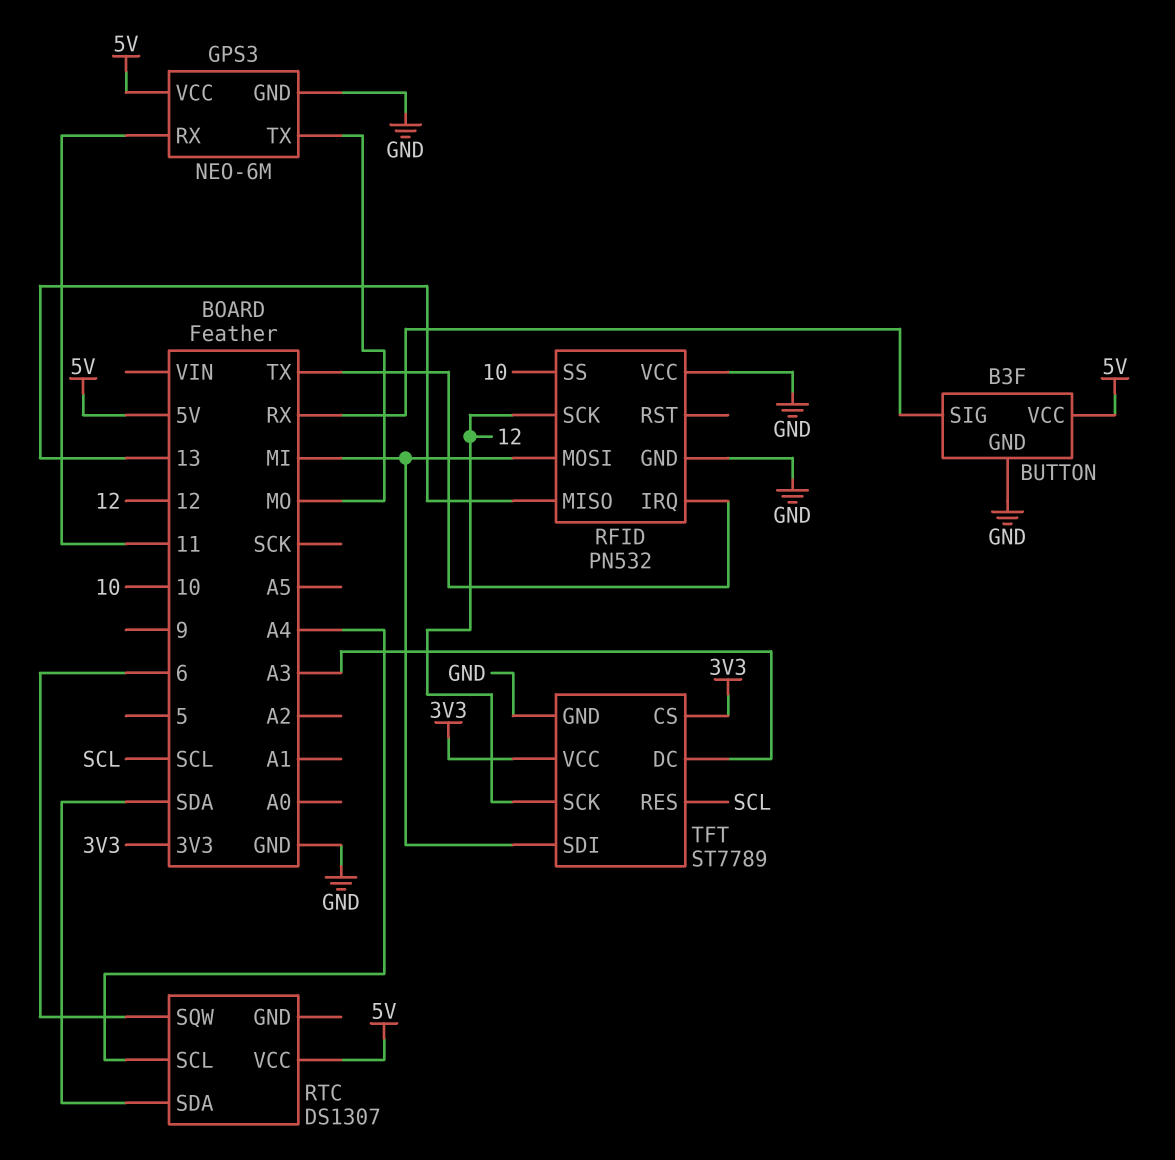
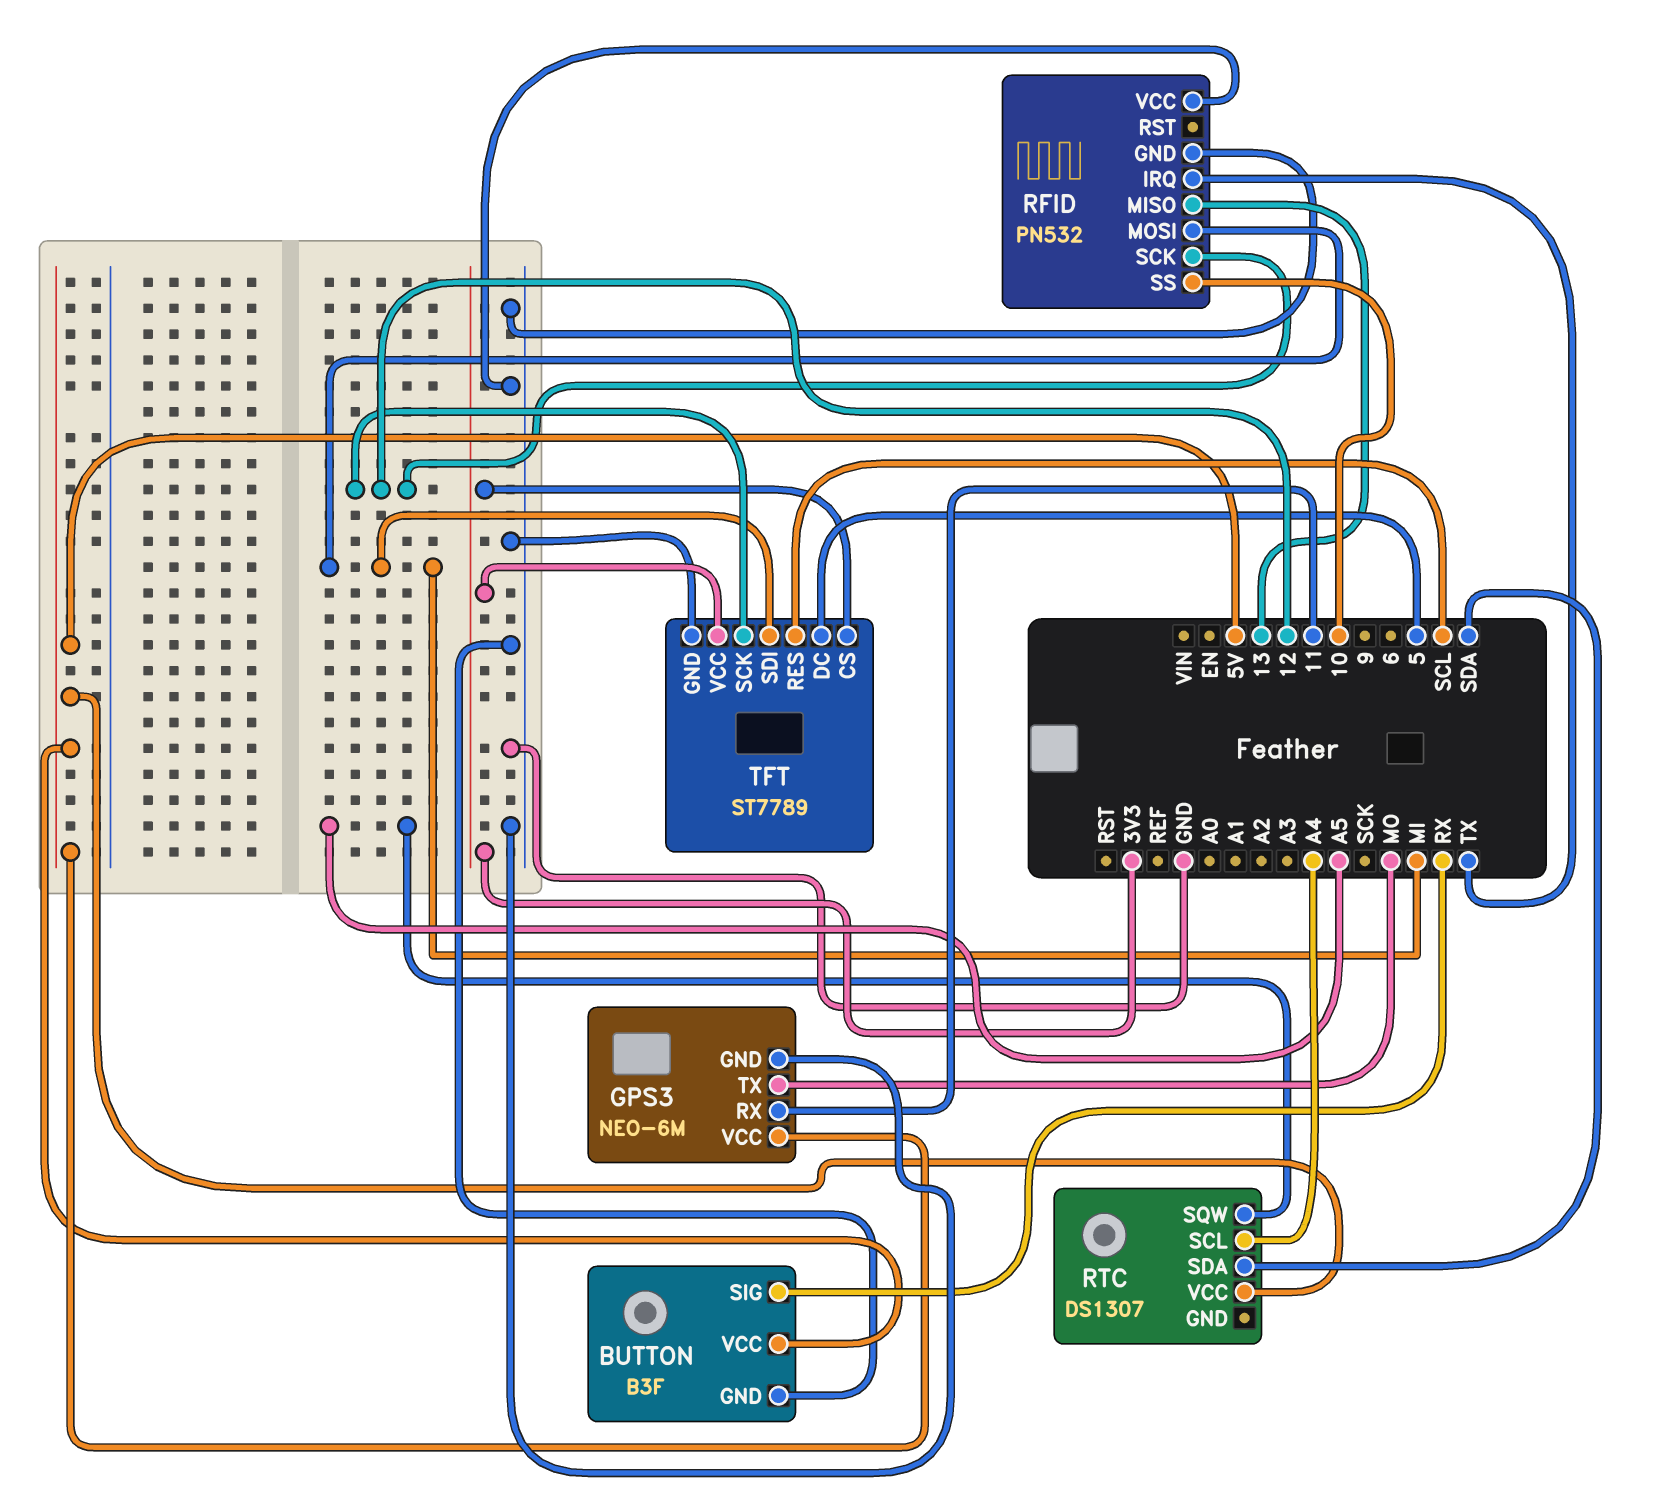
RTC pin SQW: 6 -> A5
TFT pin DC: A3 -> 5

